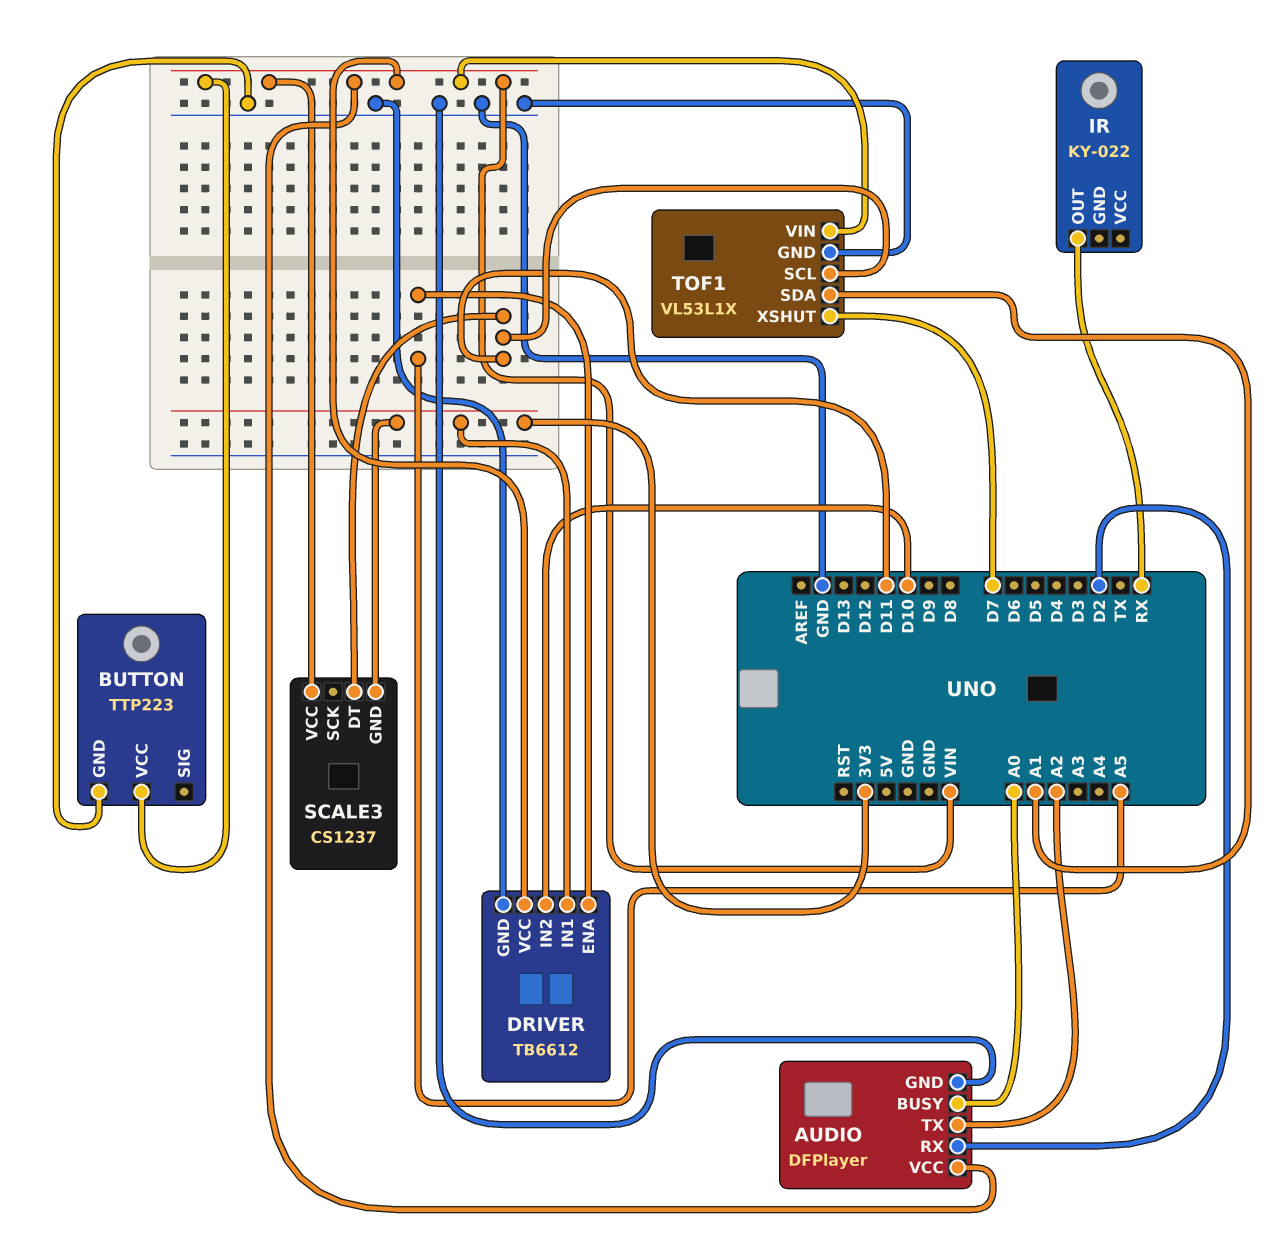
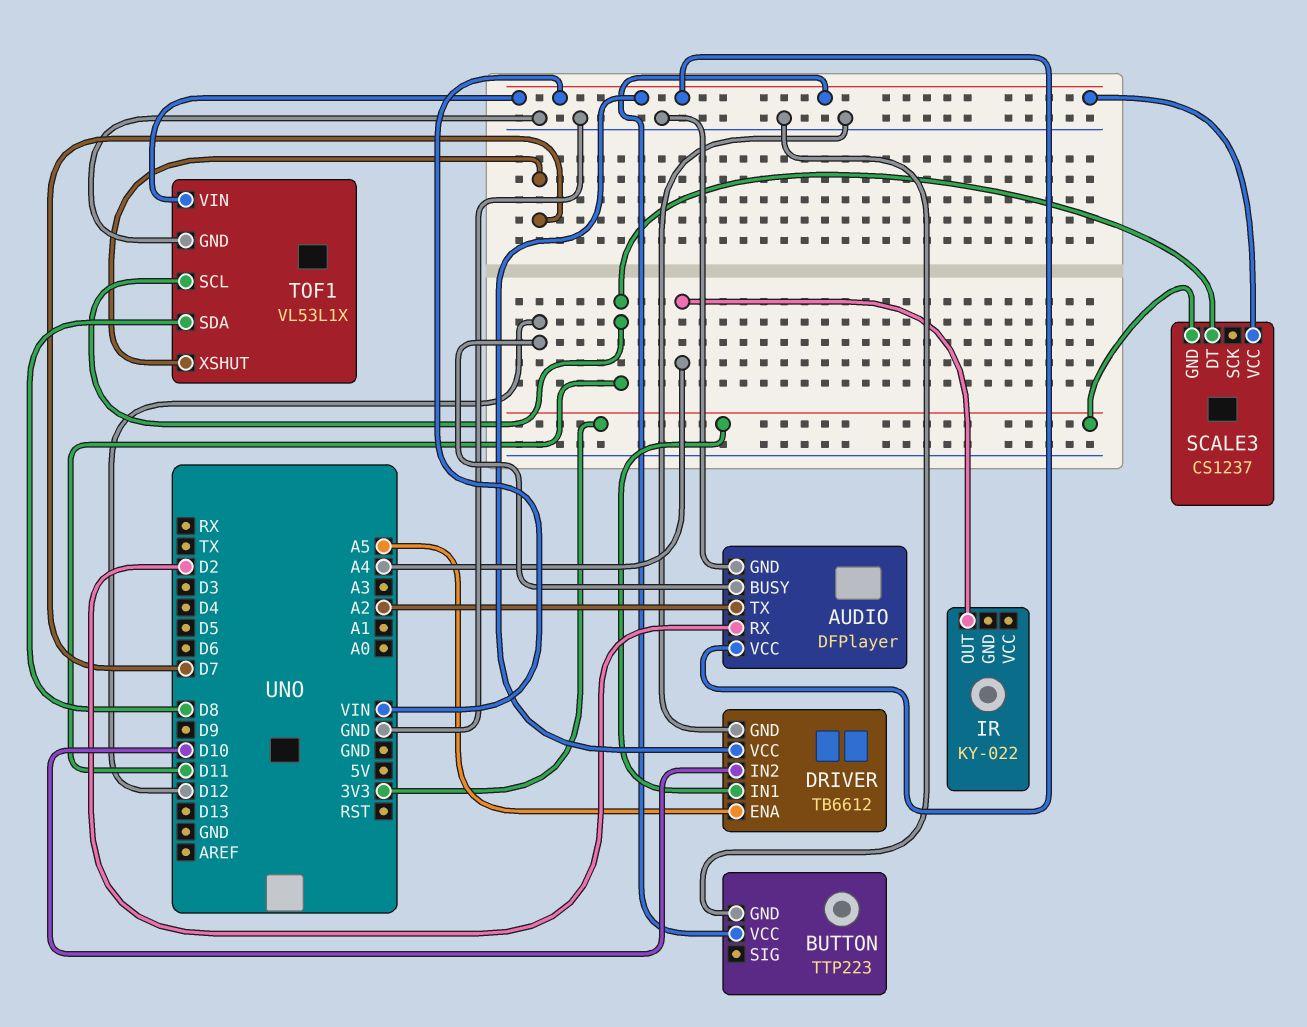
AUDIO pin BUSY: A0 -> D12
IR pin OUT: RX -> A4
TOF1 pin SDA: A1 -> D8

